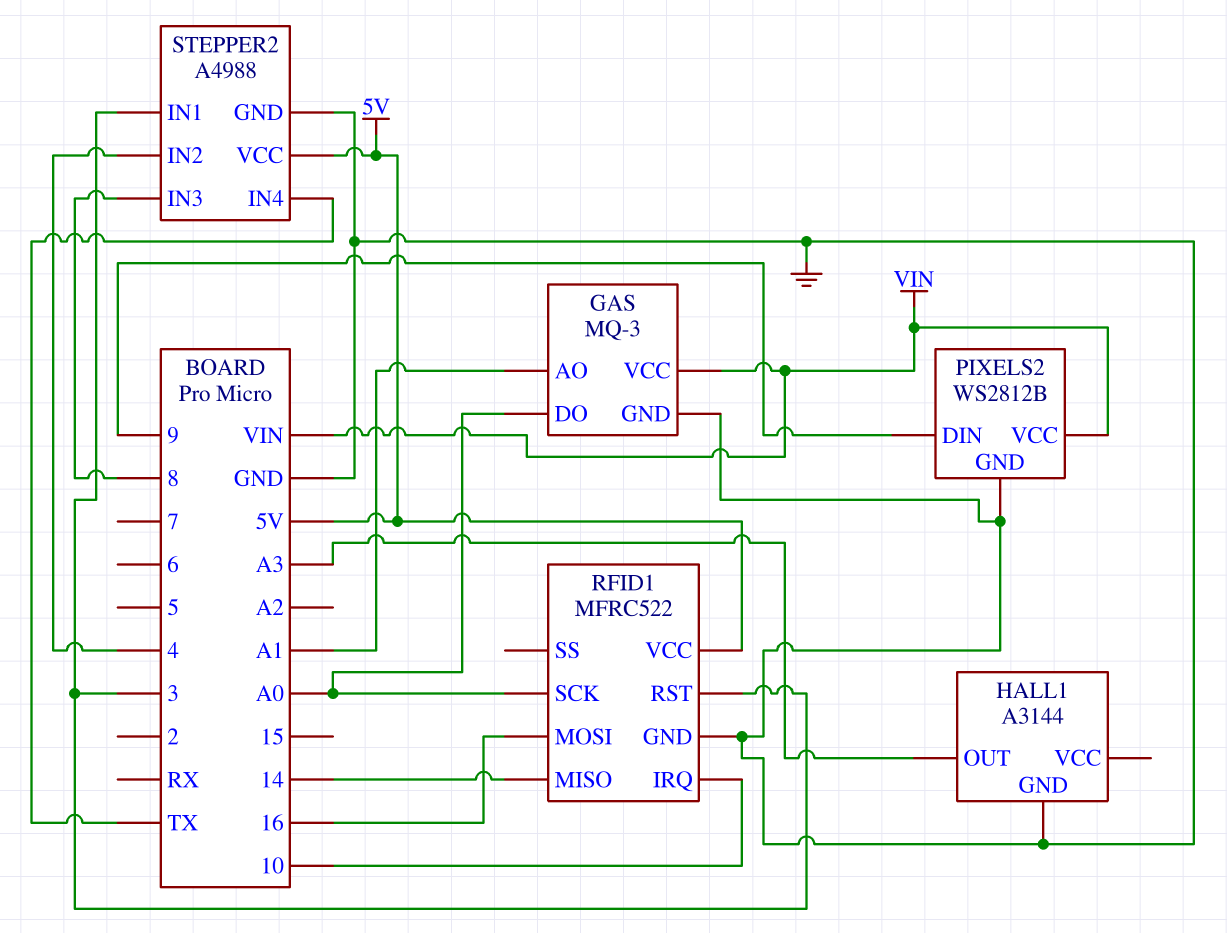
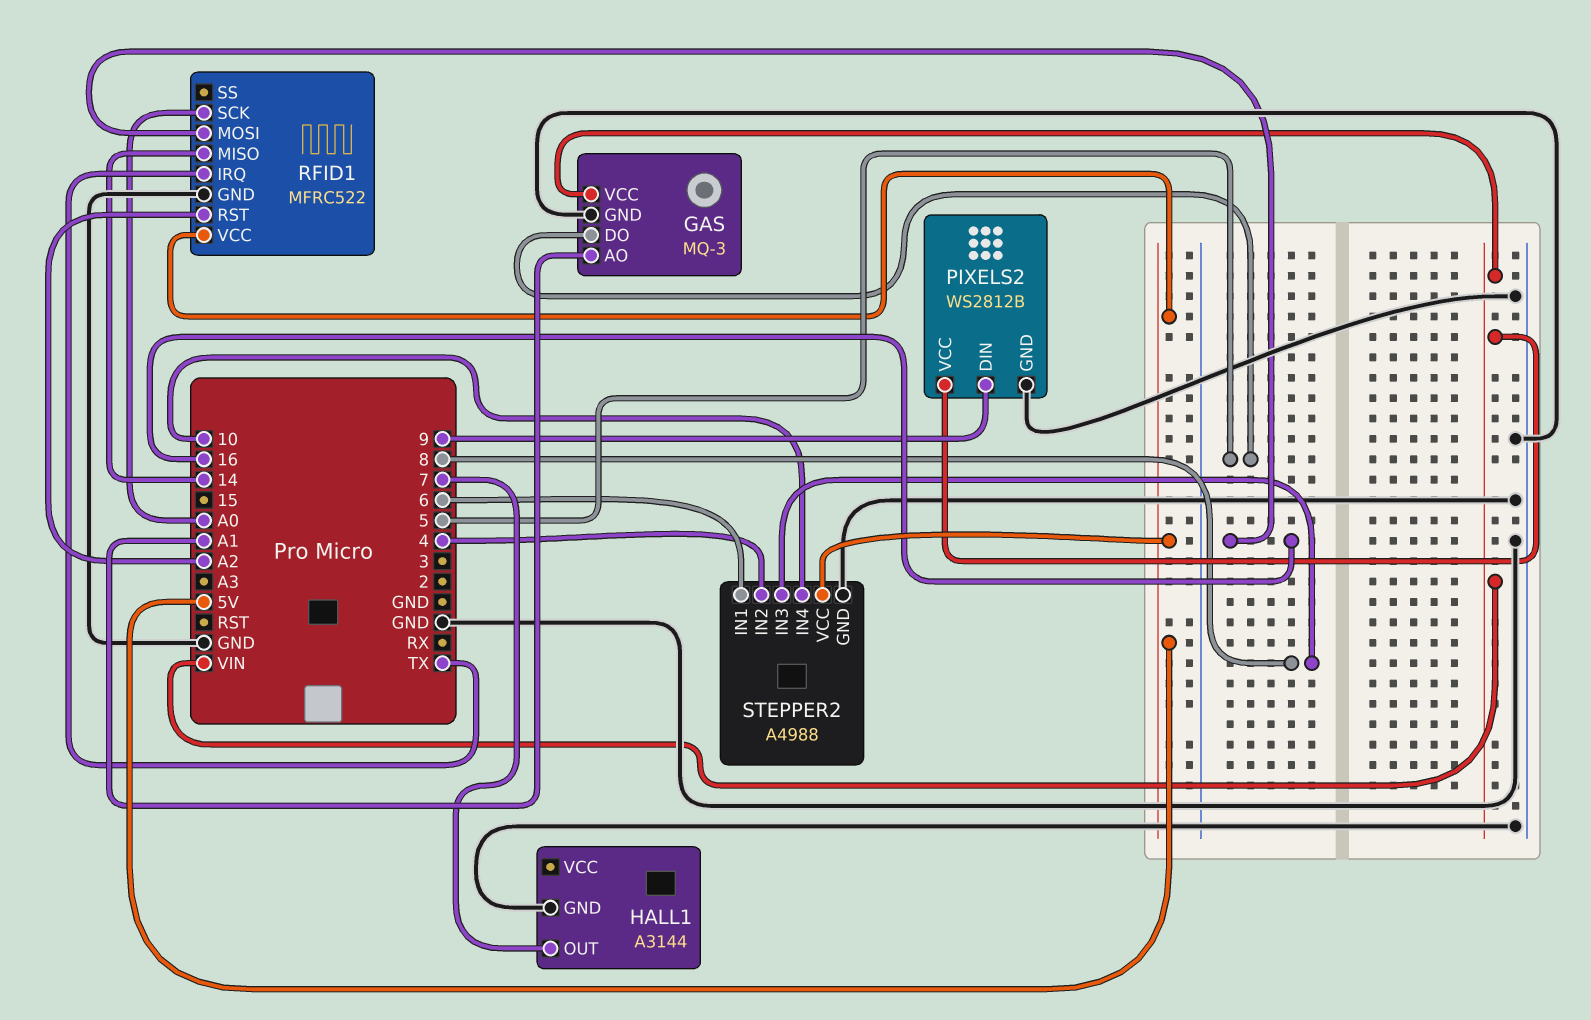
GAS pin DO: A0 -> 5
HALL1 pin OUT: A3 -> 7
RFID1 pin IRQ: 10 -> TX
RFID1 pin RST: 3 -> A2
STEPPER2 pin IN1: 3 -> 6
STEPPER2 pin IN4: TX -> 10

